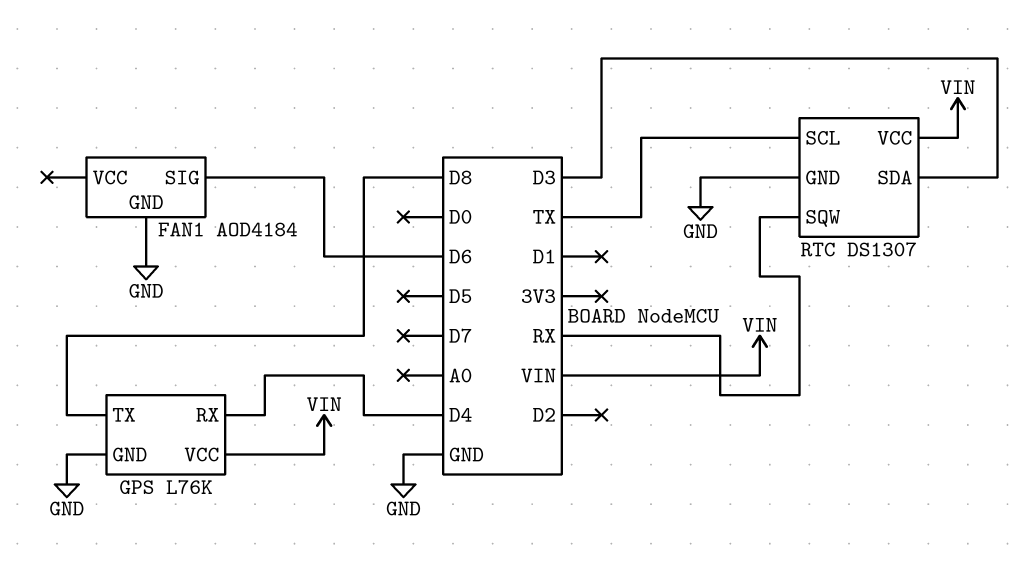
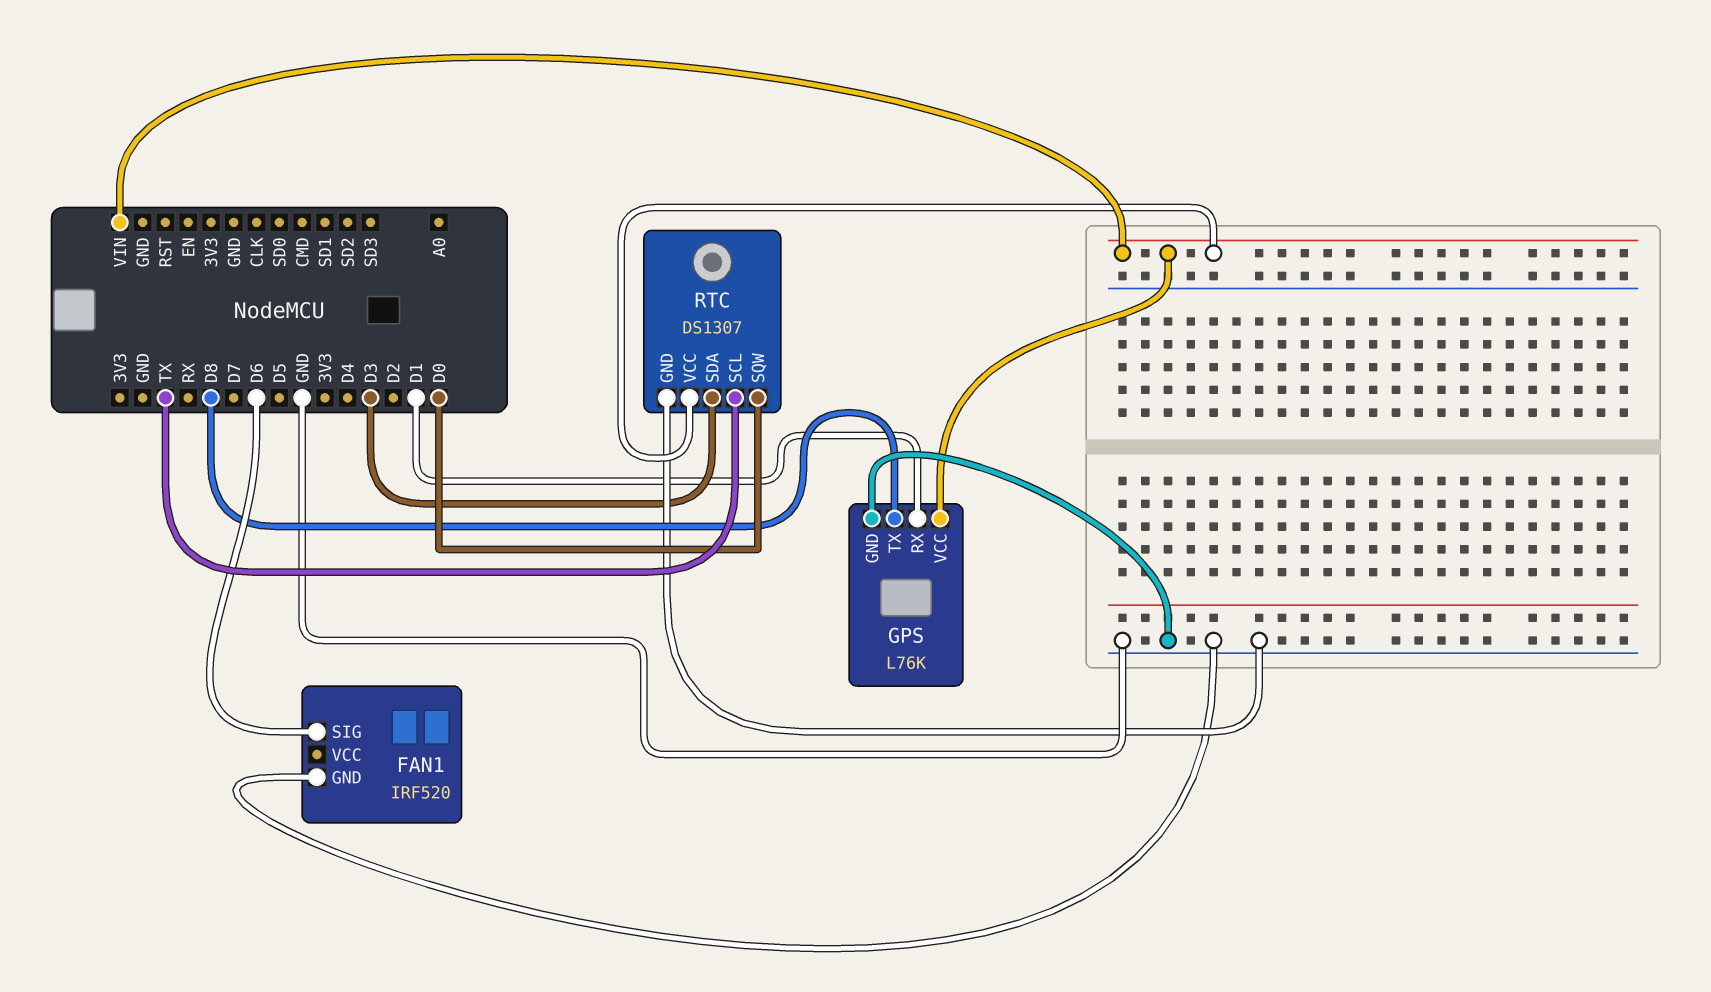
FAN1: AOD4184 -> IRF520
GPS pin RX: D4 -> D1
RTC pin SQW: RX -> D0

